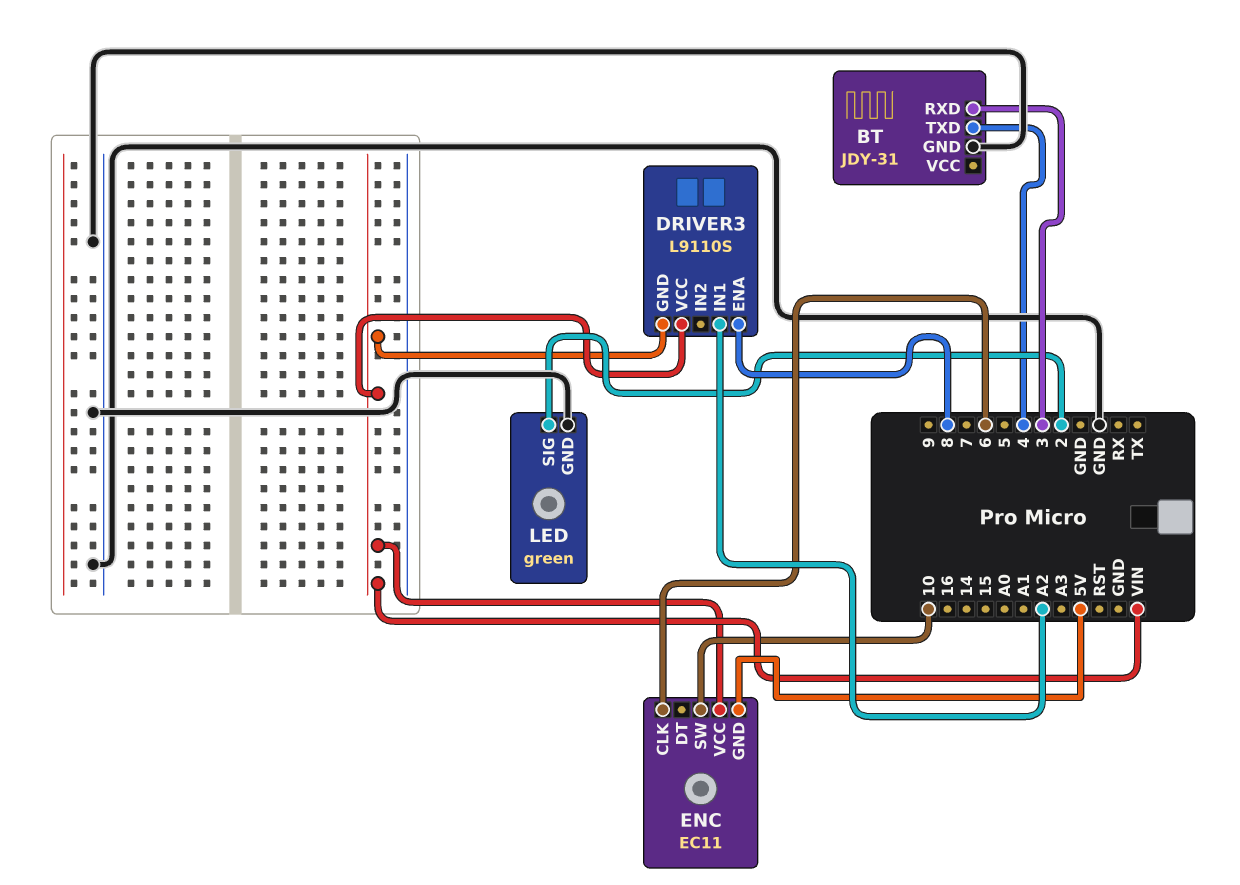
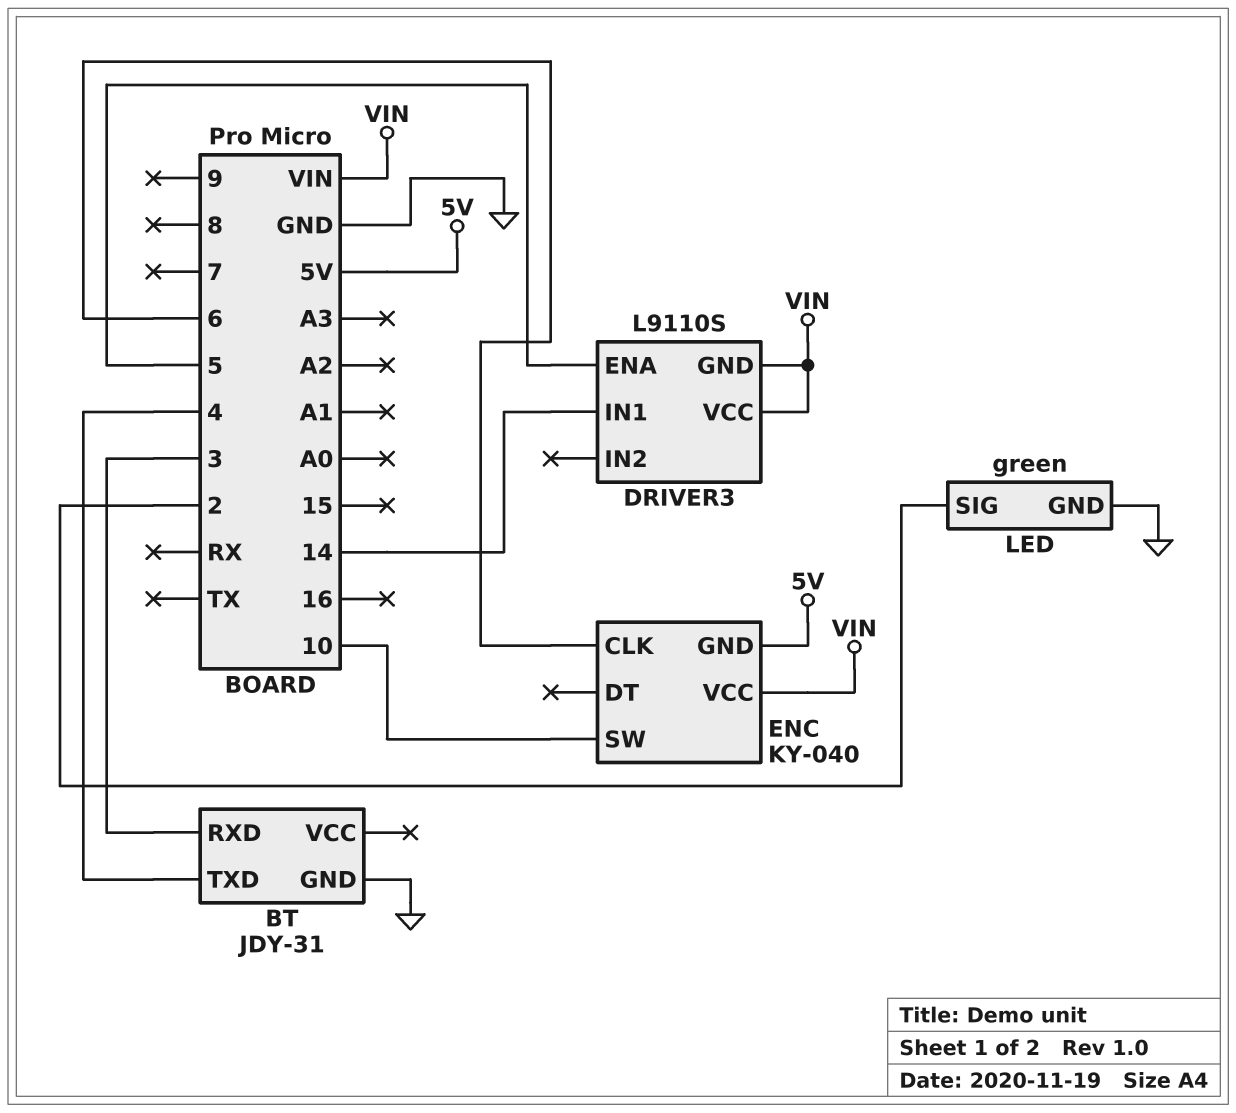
DRIVER3 pin ENA: 8 -> 5
DRIVER3 pin IN1: A2 -> 14
ENC: EC11 -> KY-040

